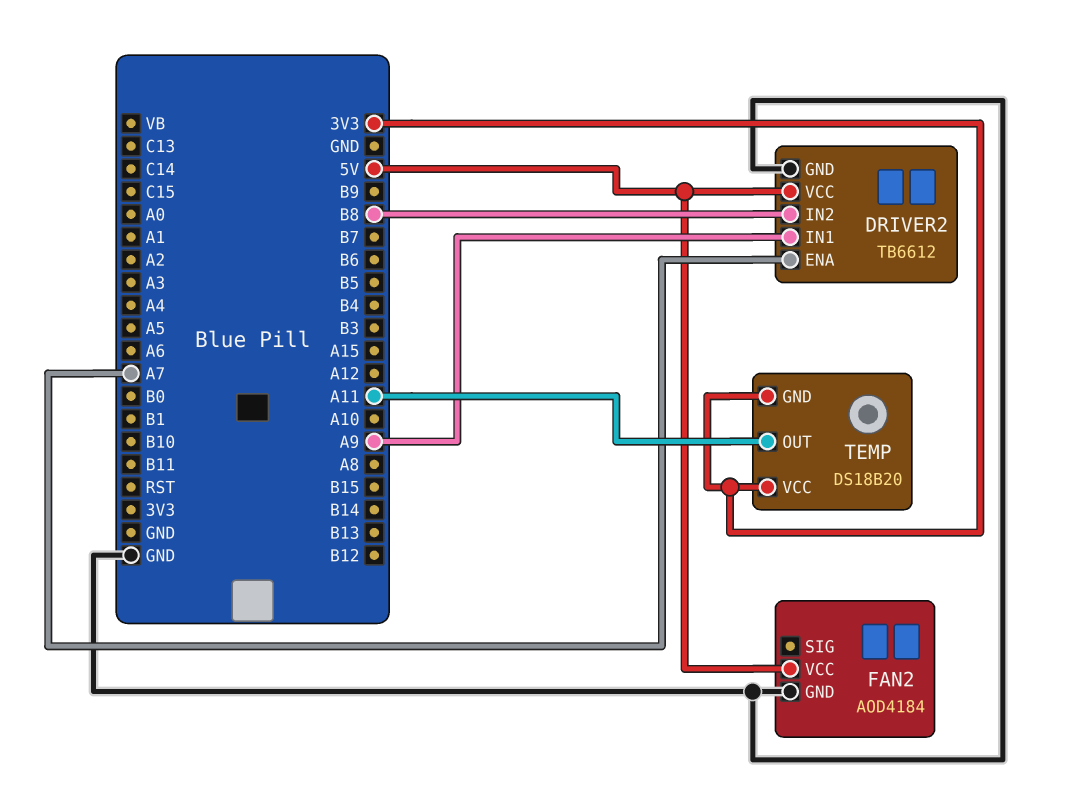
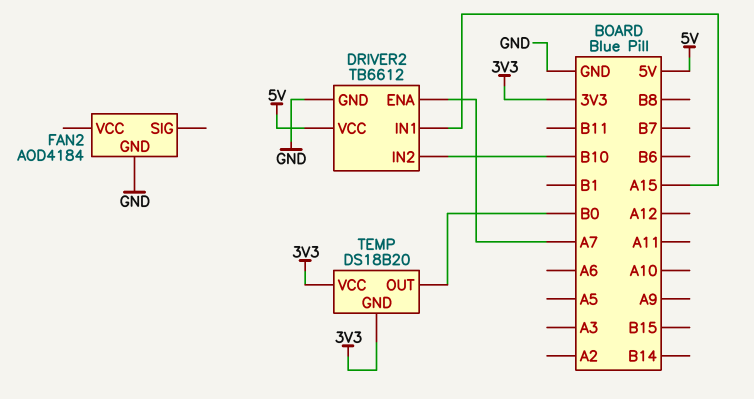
DRIVER2 pin IN1: A9 -> A15
DRIVER2 pin IN2: B8 -> B10
FAN2 pin VCC: 5V -> none
TEMP pin OUT: A11 -> B0

